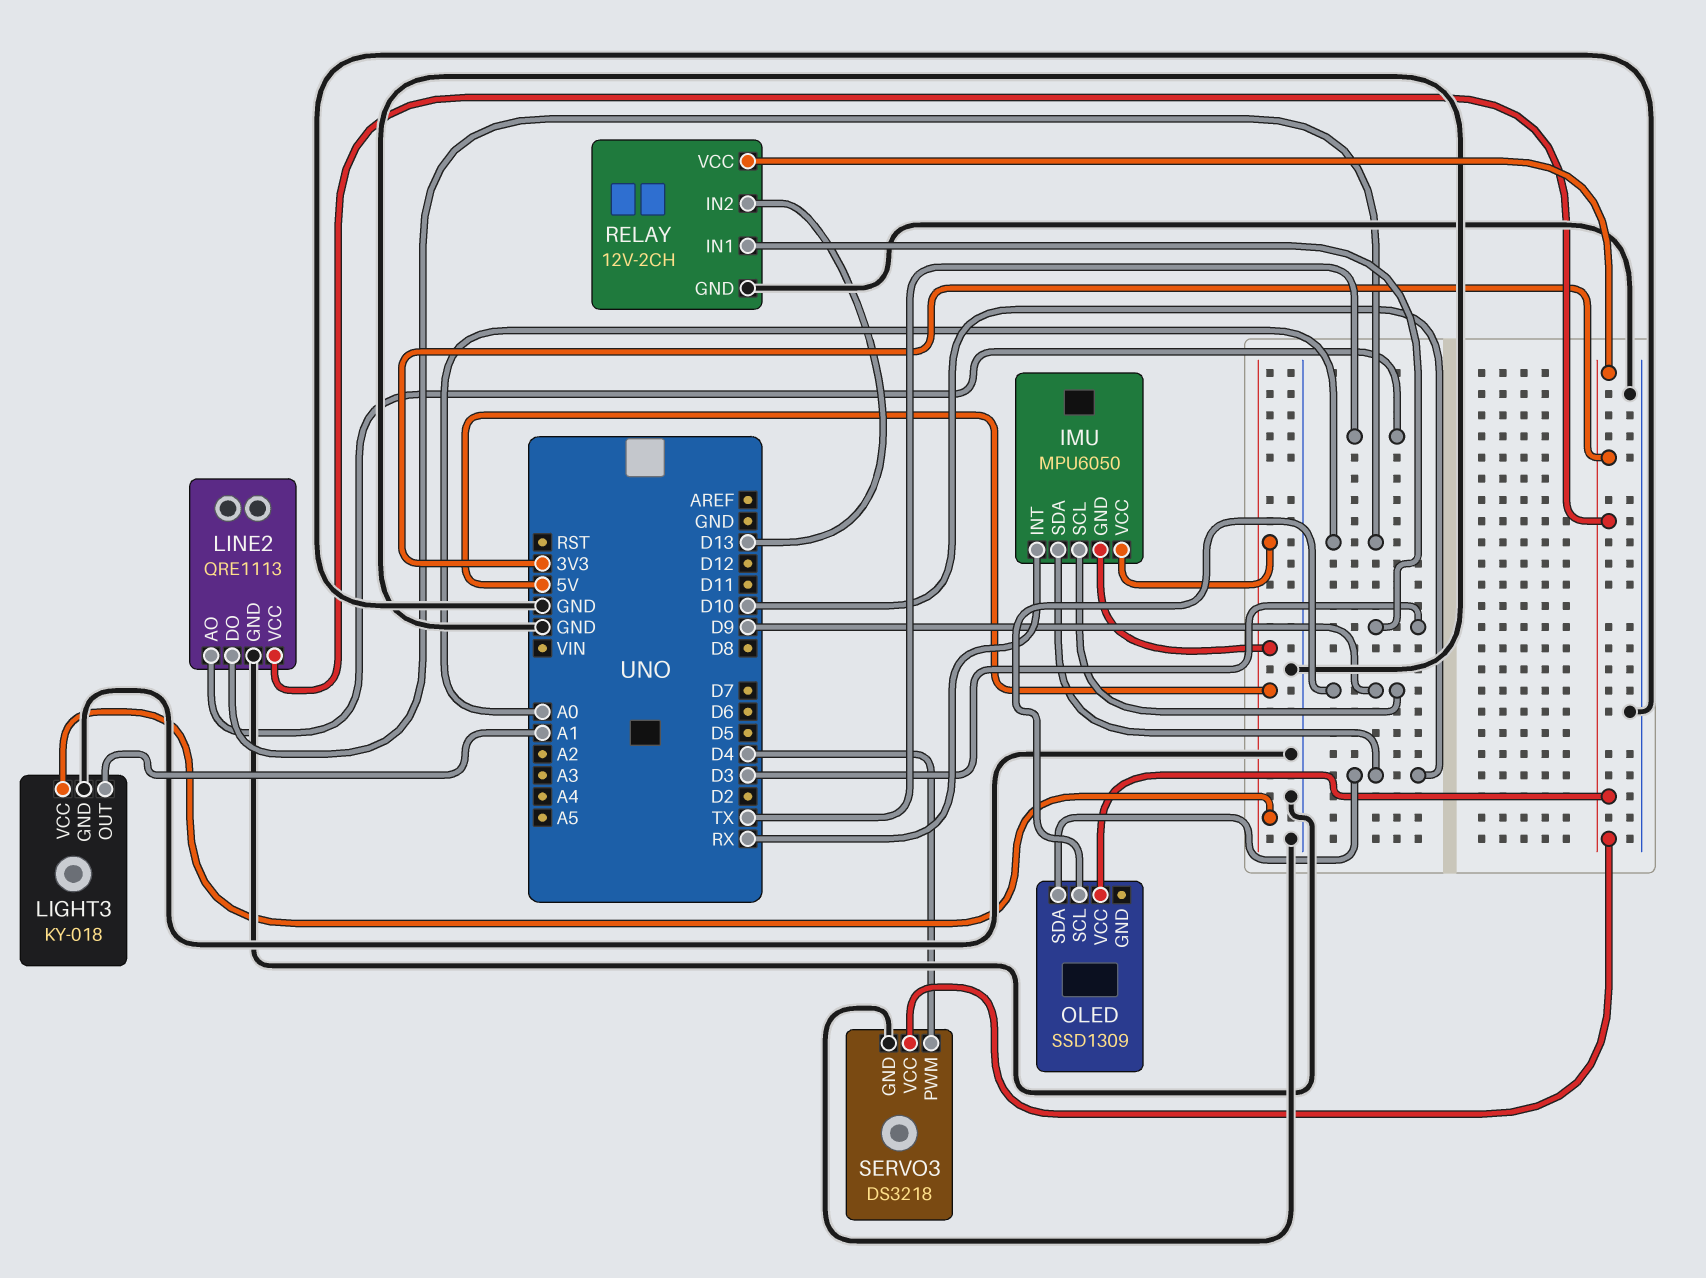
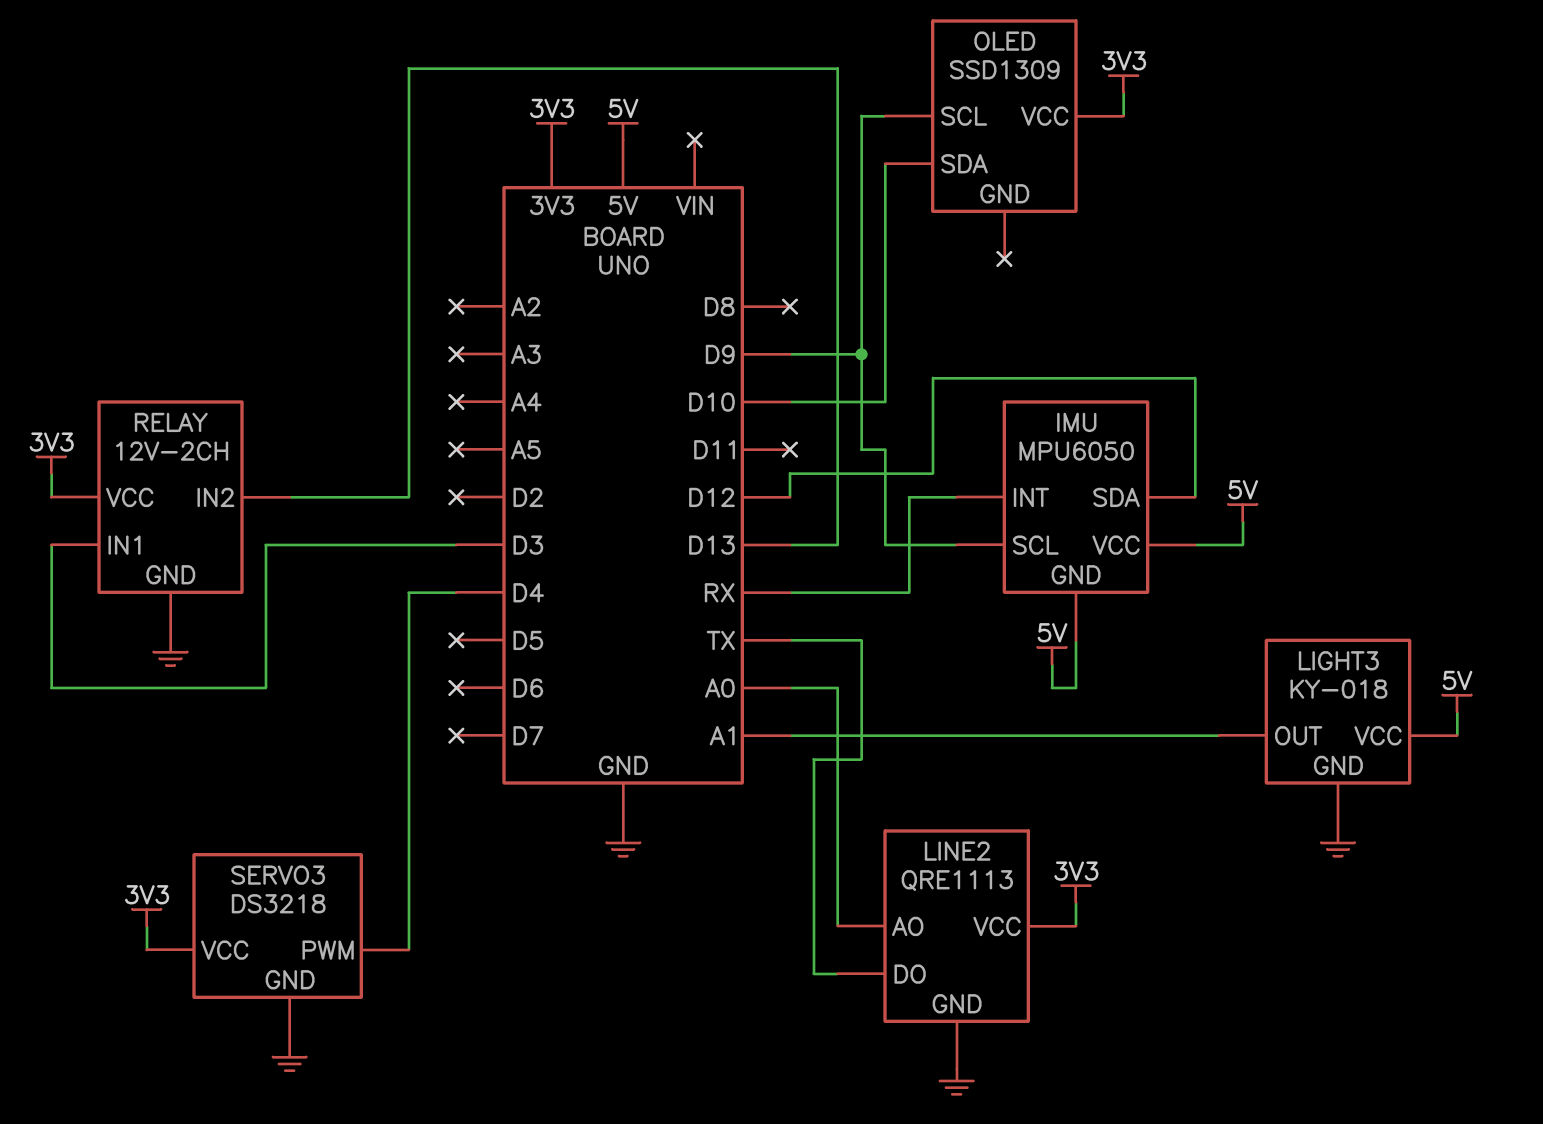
IMU pin SDA: D10 -> D12
LINE2 pin AO: TX -> A0
LINE2 pin DO: A0 -> TX

